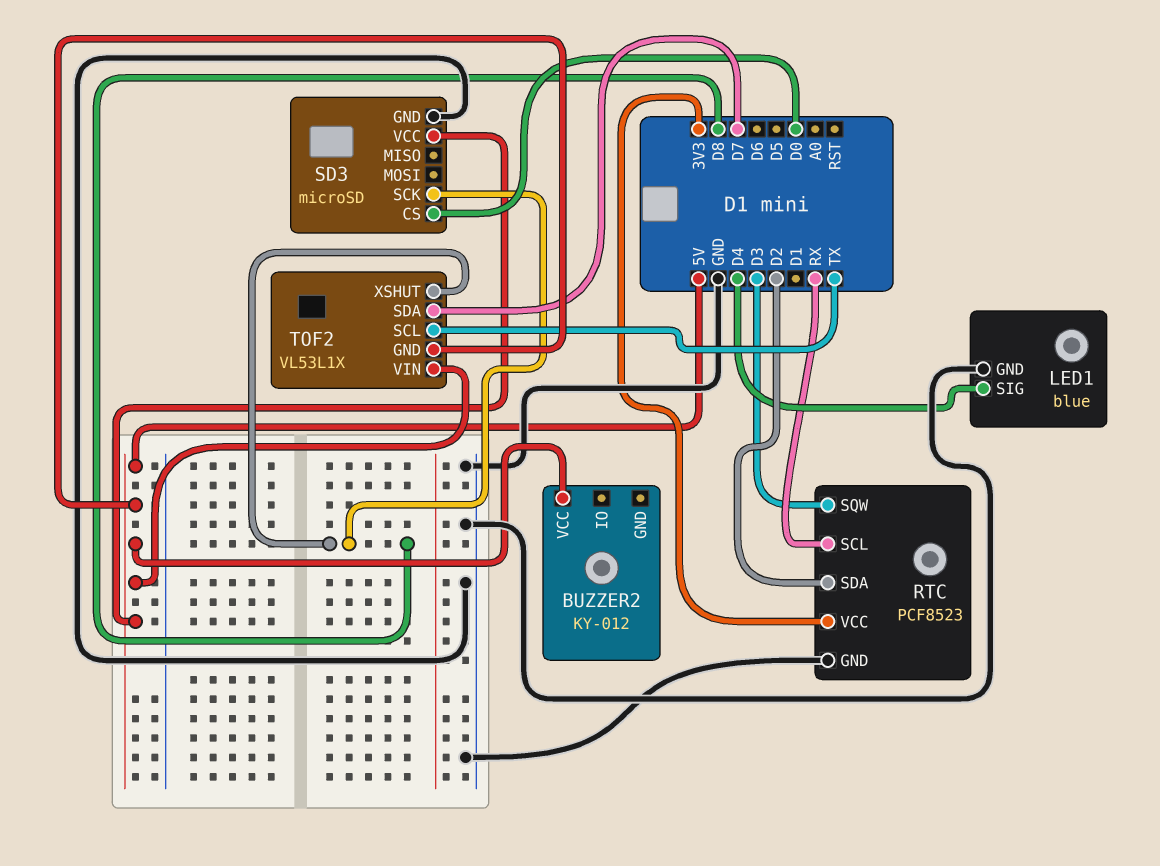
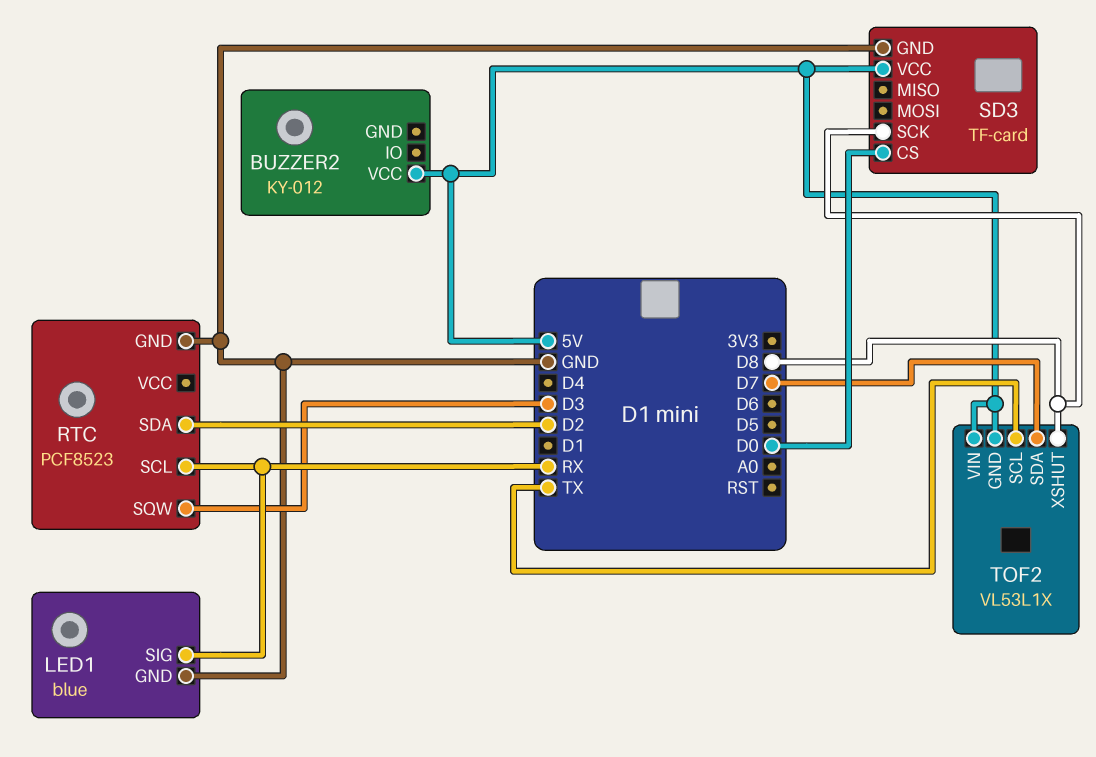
LED1 pin SIG: D4 -> RX
RTC pin VCC: 3V3 -> none
SD3: microSD -> TF-card

